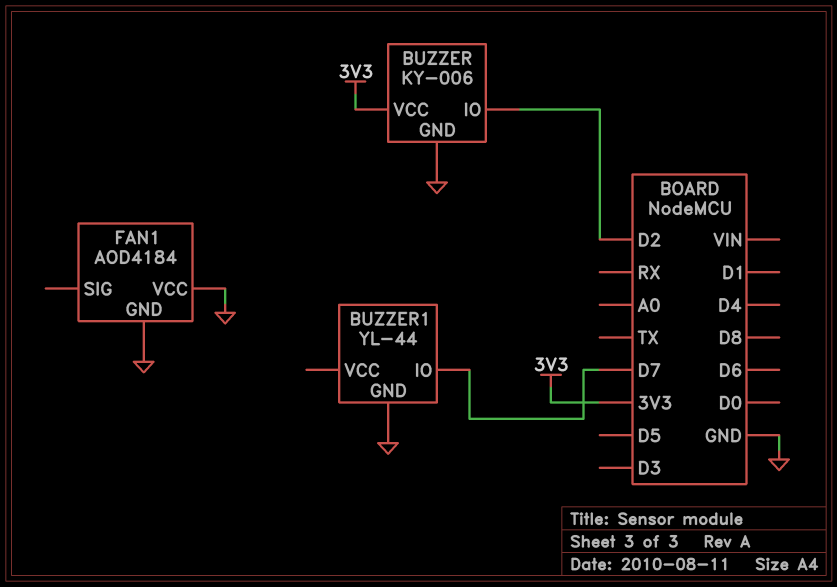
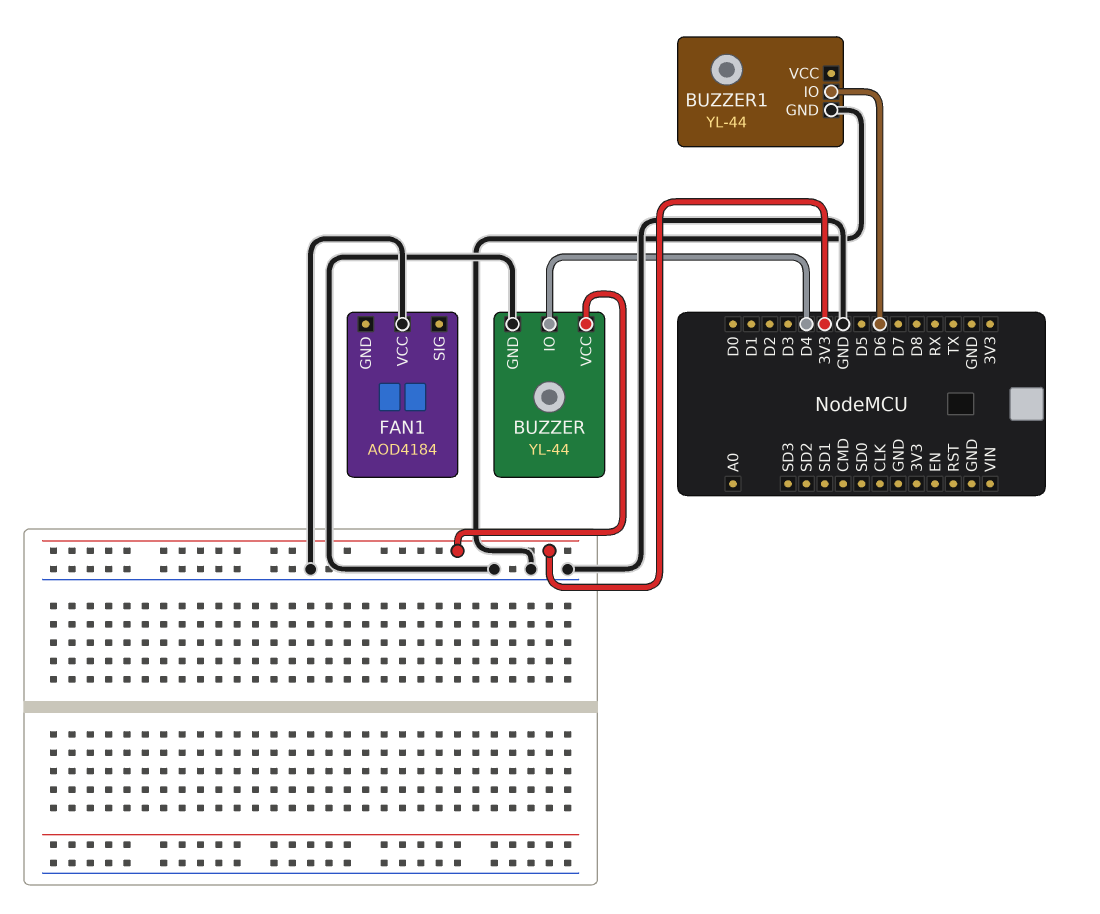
BUZZER: KY-006 -> YL-44
BUZZER pin IO: D2 -> D4
BUZZER1 pin IO: D7 -> D6
FAN1 pin GND: GND -> none

